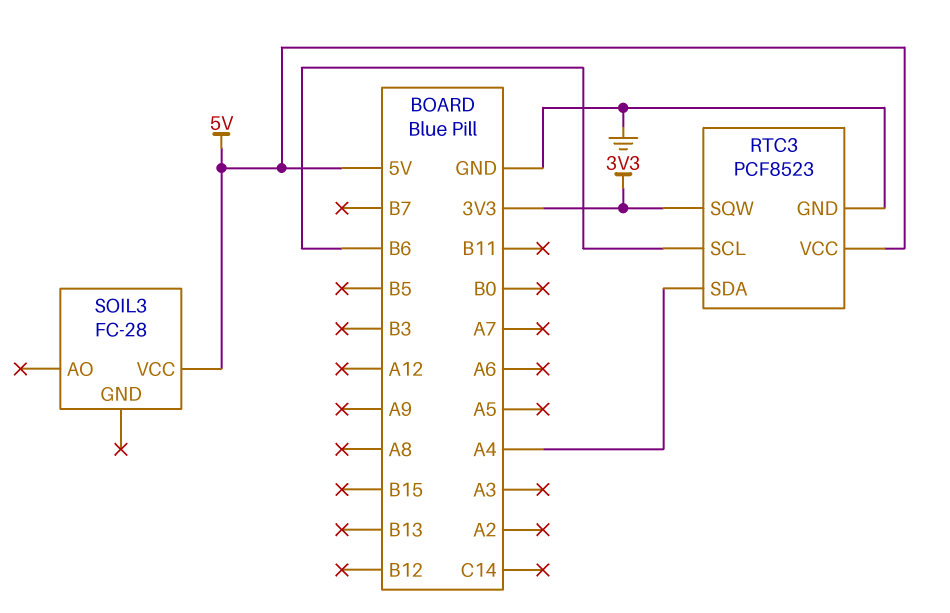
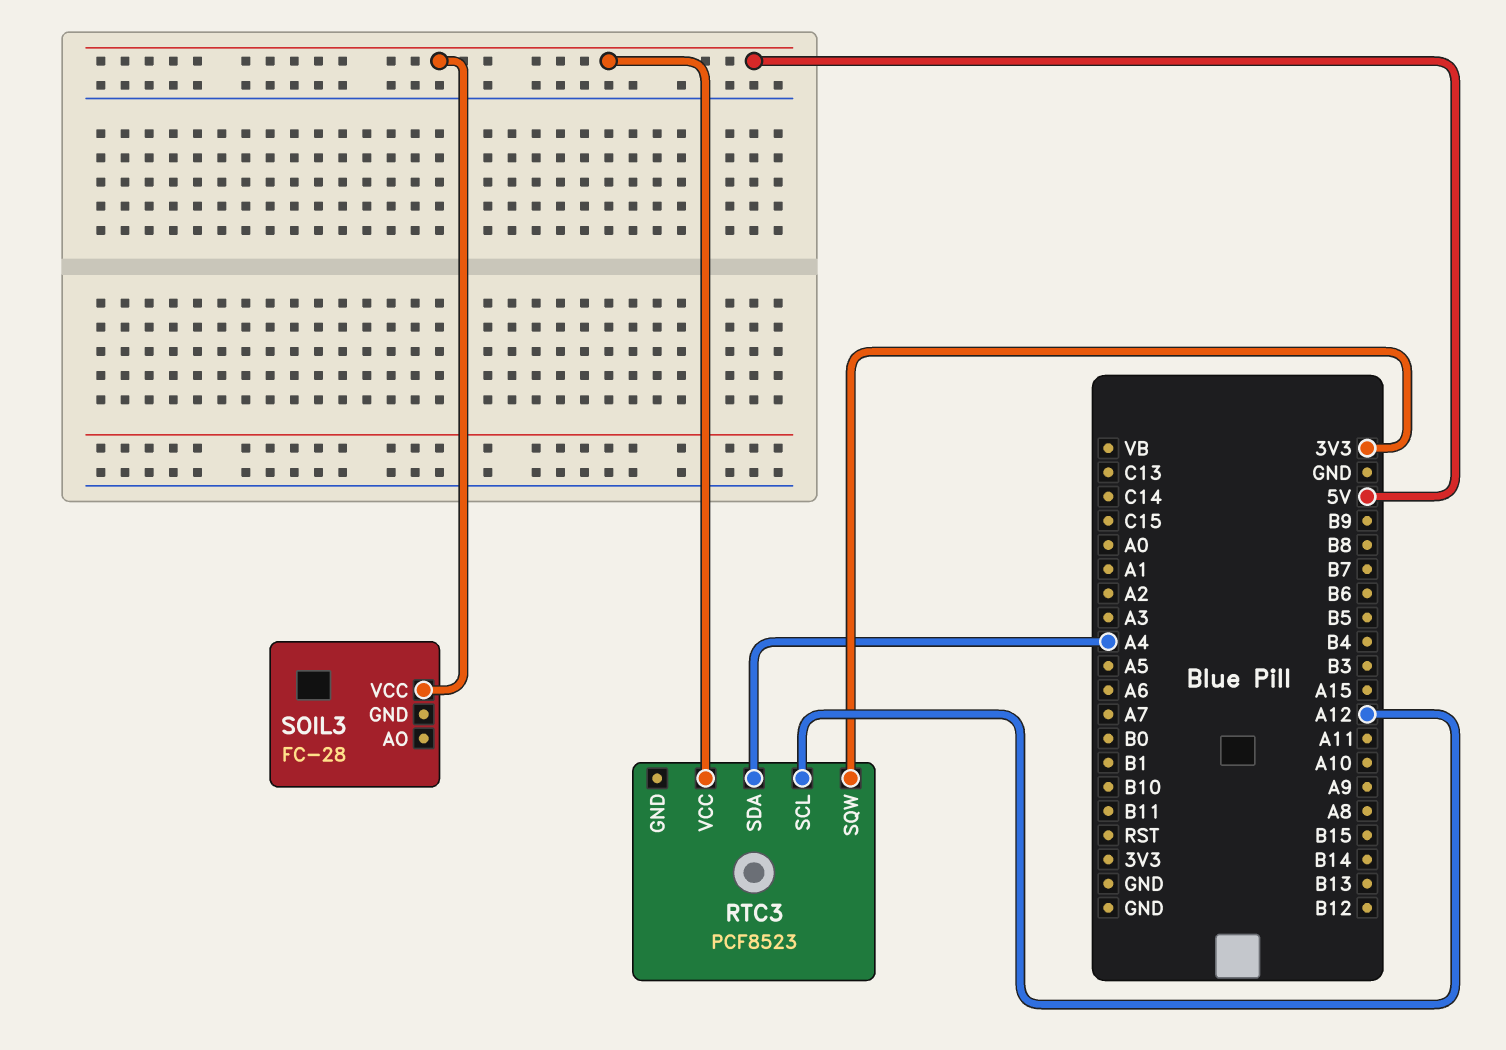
RTC3 pin GND: GND -> none
RTC3 pin SCL: B6 -> A12

